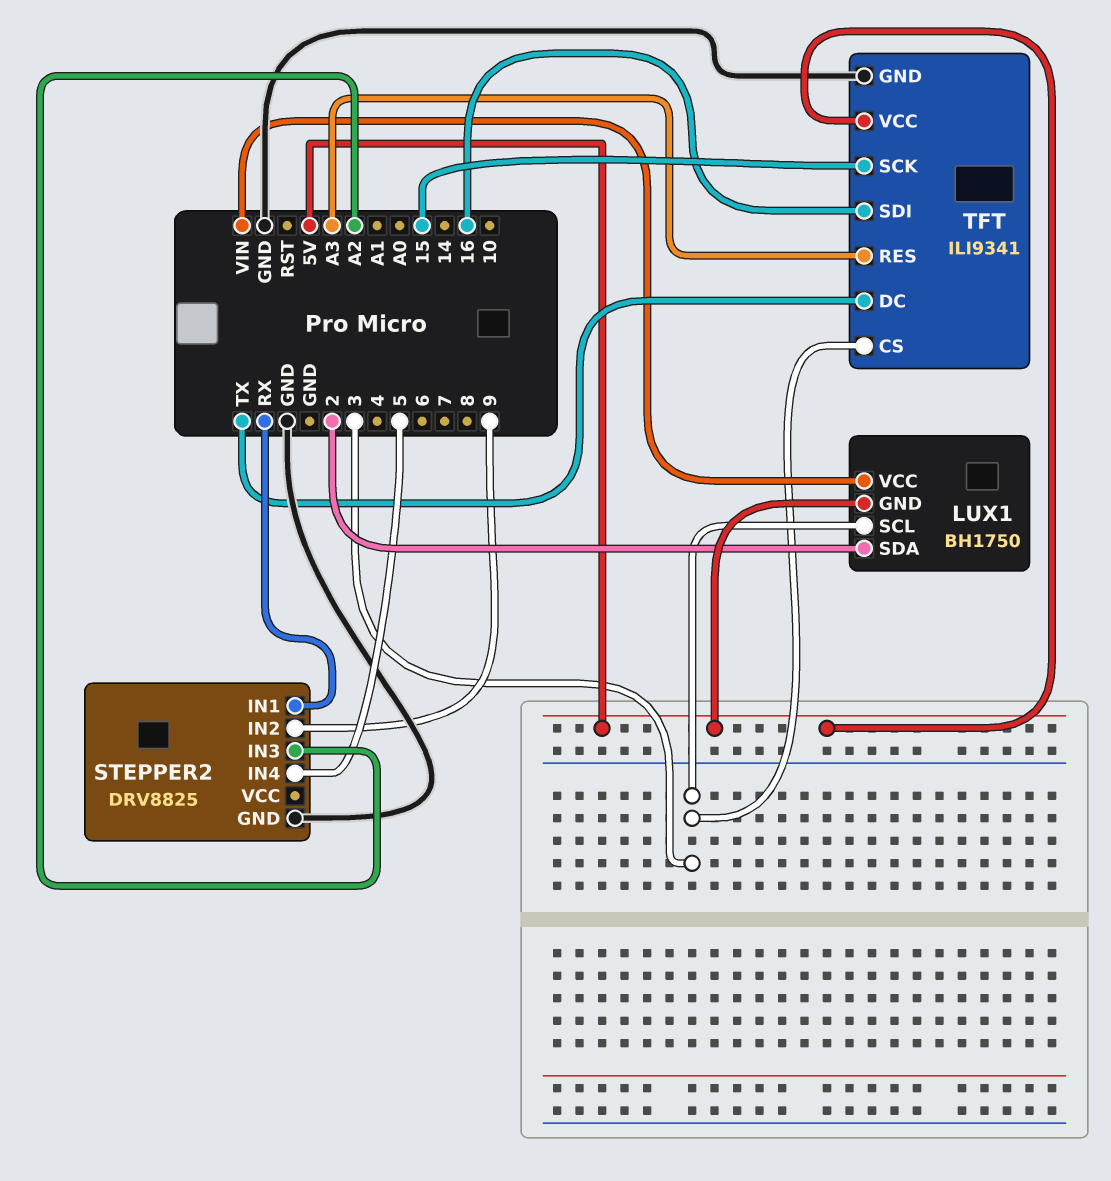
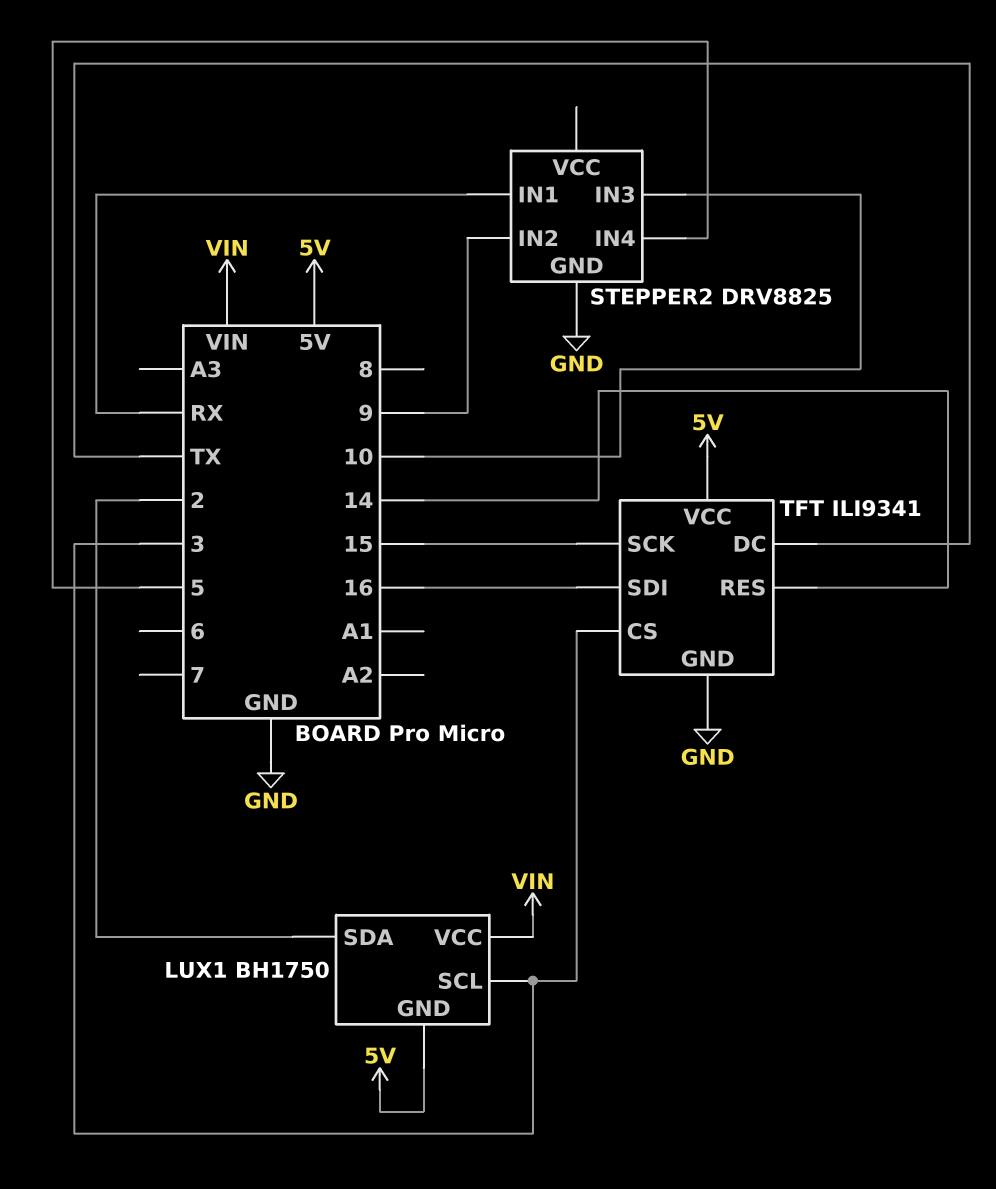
STEPPER2 pin IN3: A2 -> 10
TFT pin RES: A3 -> 14

